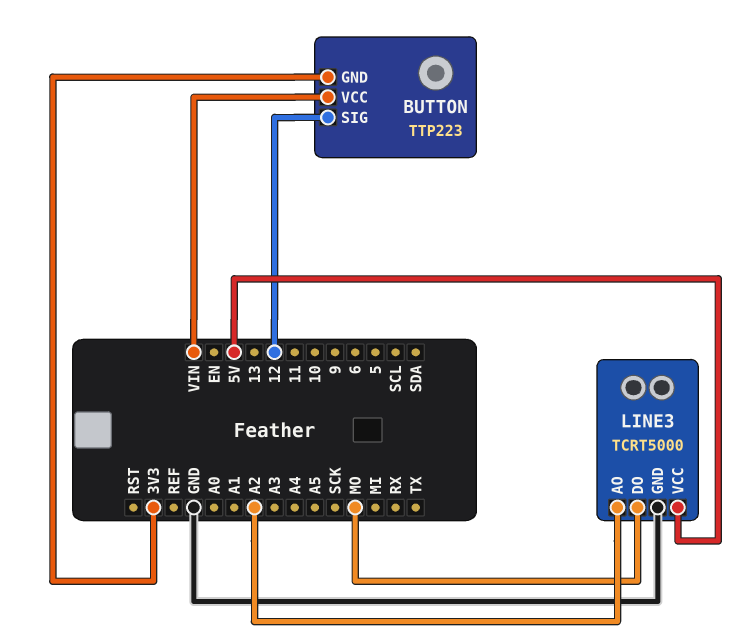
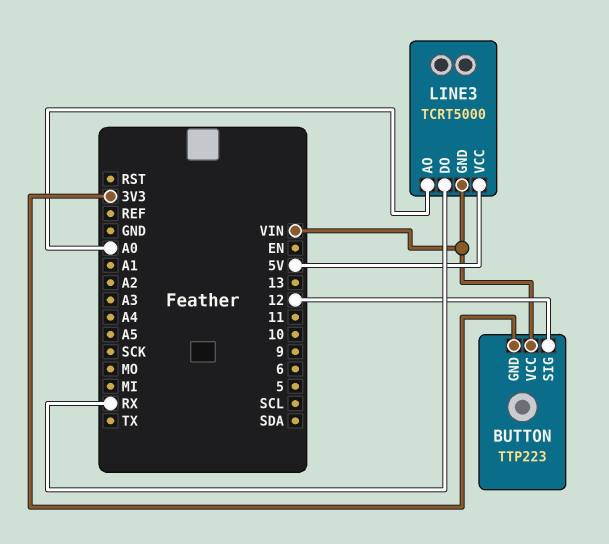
LINE3 pin AO: A2 -> A0
LINE3 pin DO: MO -> RX
LINE3 pin GND: GND -> VIN

